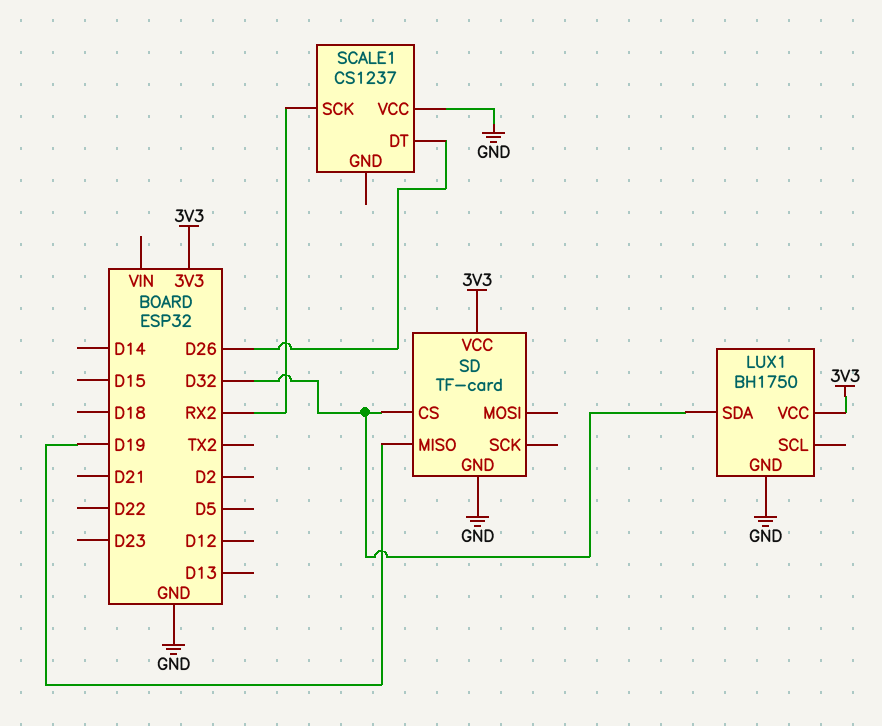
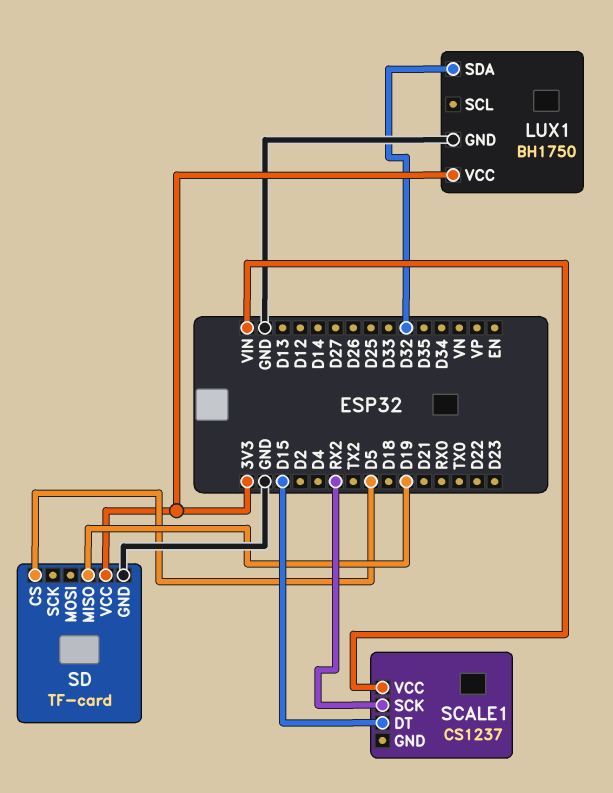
SCALE1 pin DT: D26 -> D15
SCALE1 pin VCC: GND -> VIN
SD pin CS: D32 -> D5

